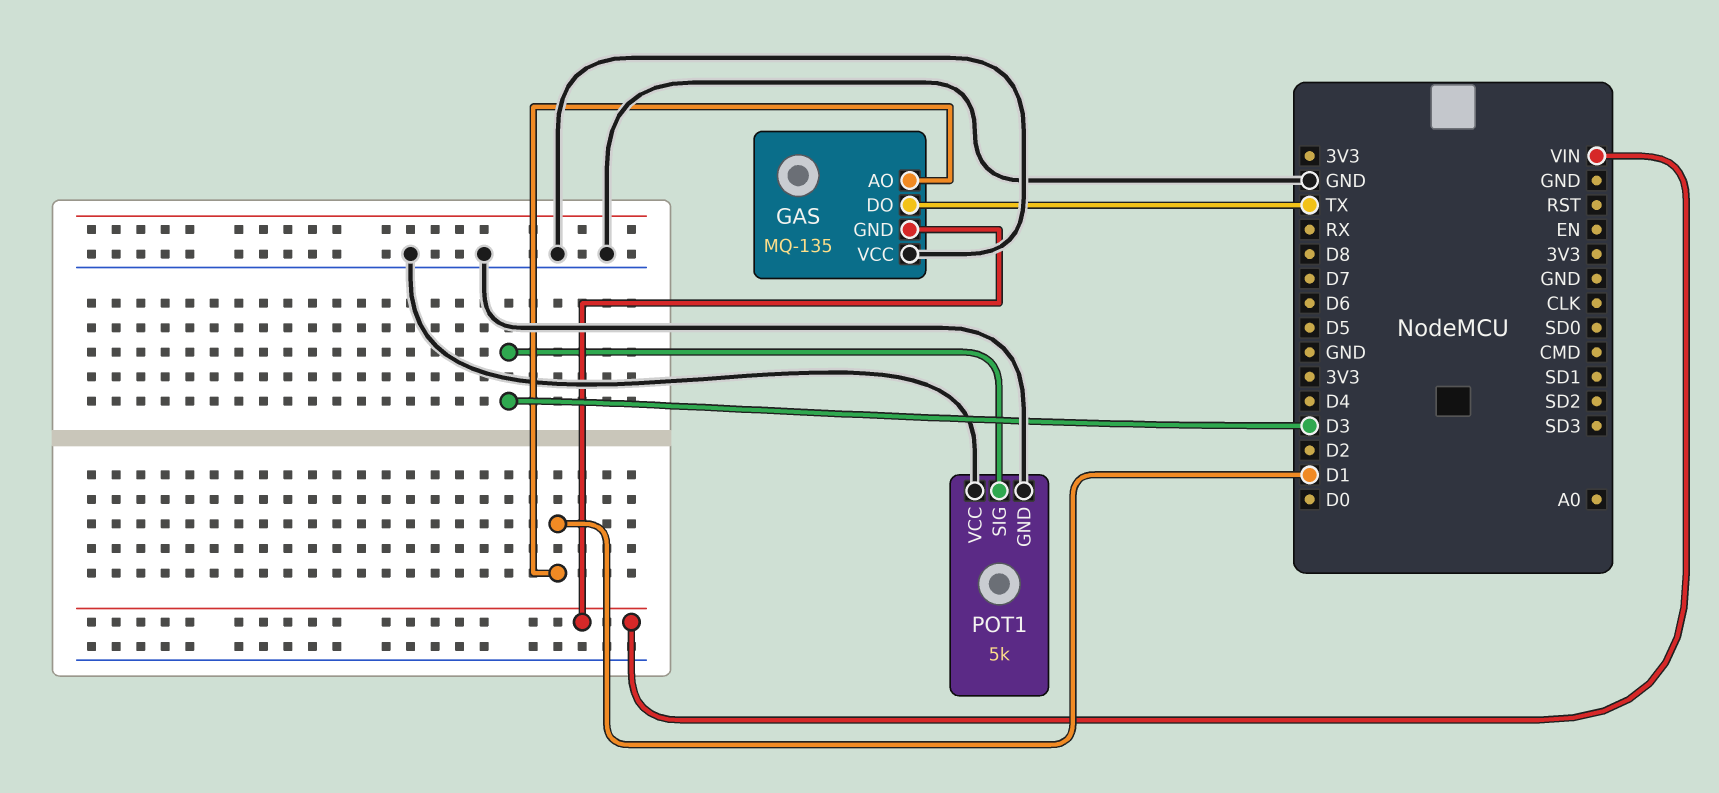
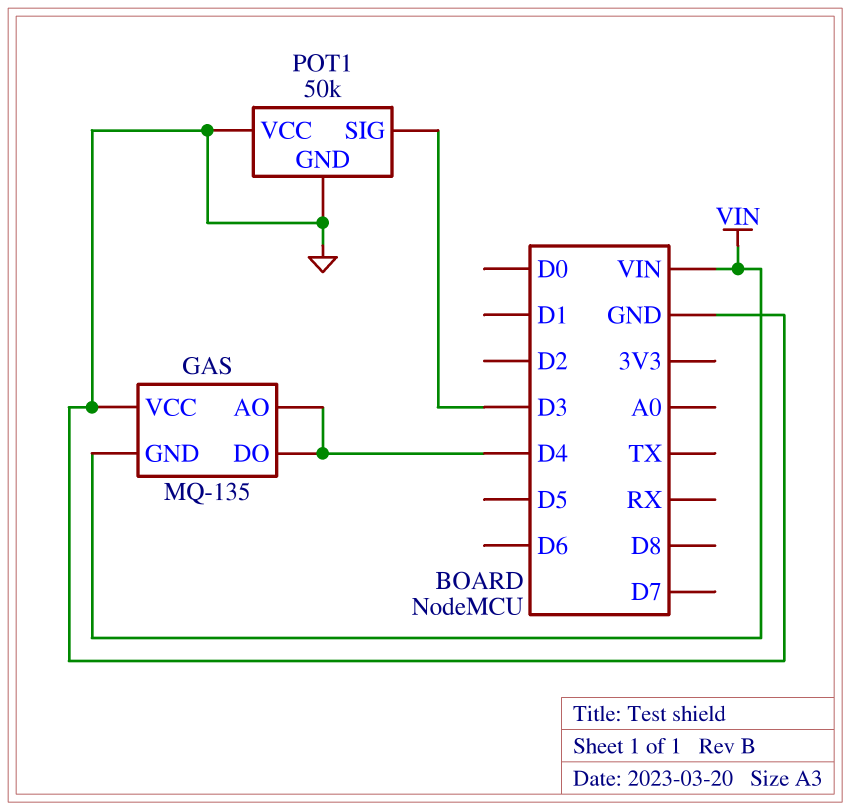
GAS pin AO: D1 -> D4
GAS pin DO: TX -> D4
POT1: 5k -> 50k

